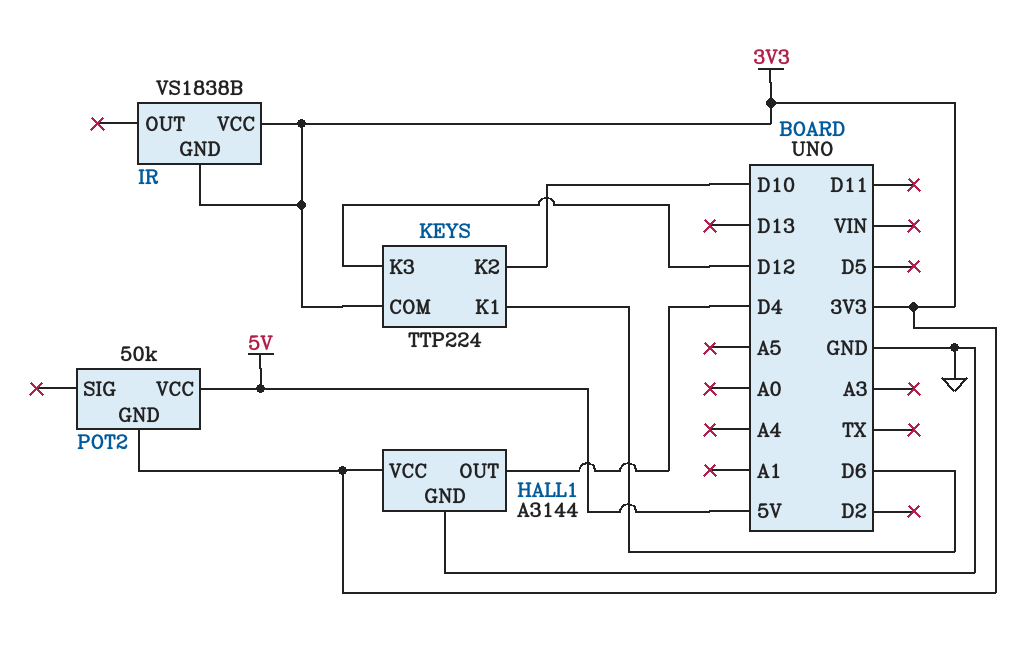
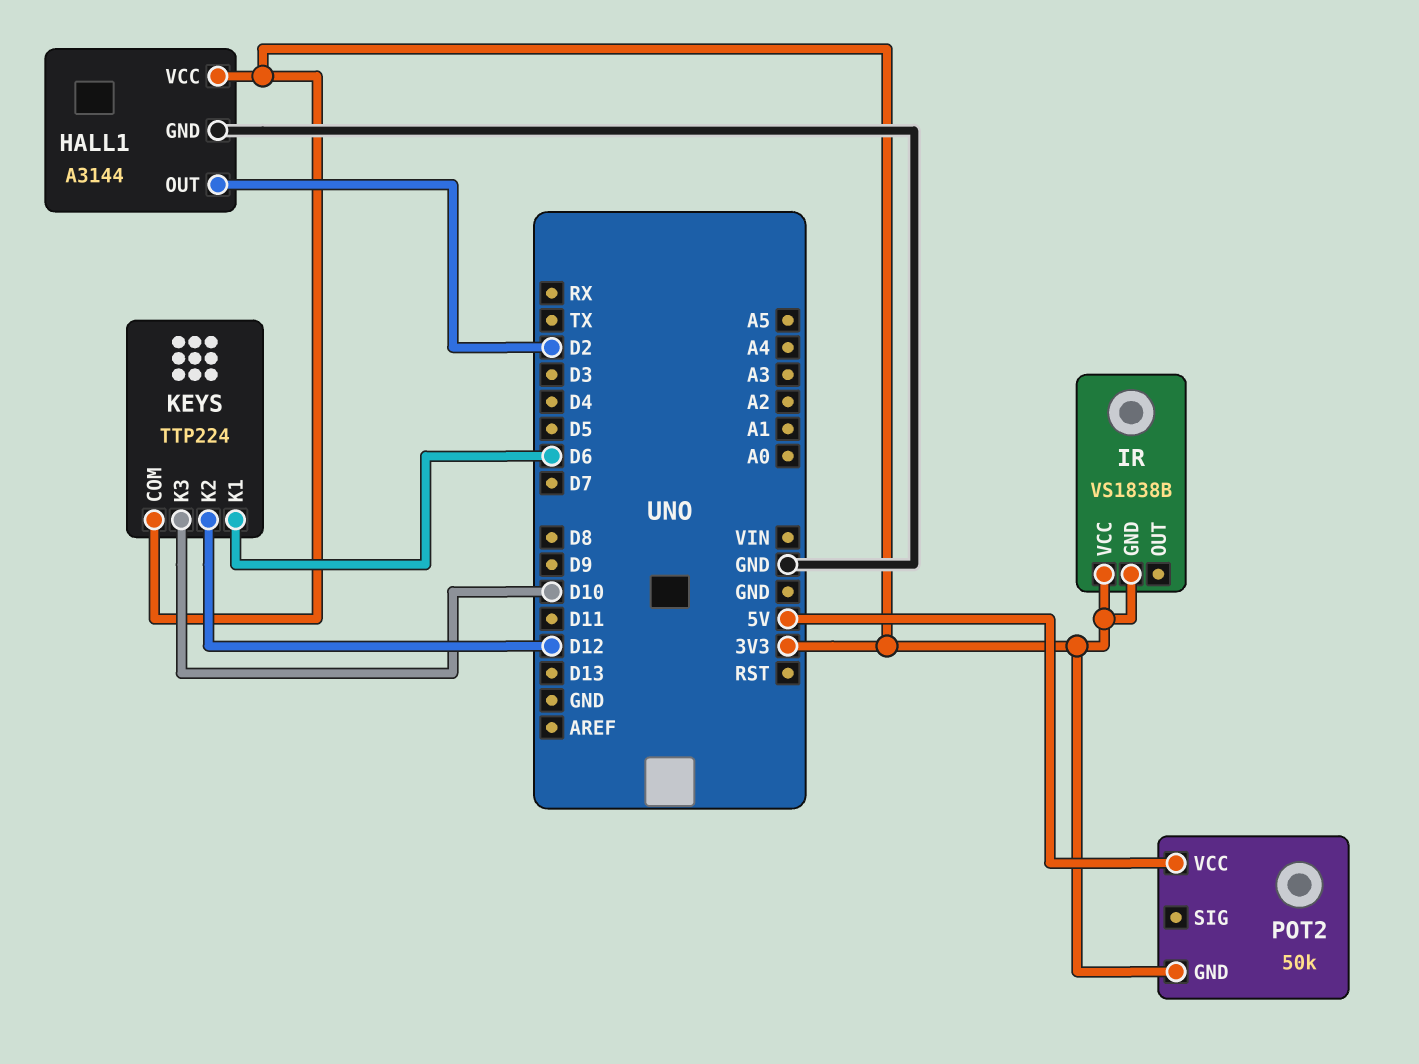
HALL1 pin OUT: D4 -> D2
KEYS pin K2: D10 -> D12
KEYS pin K3: D12 -> D10

